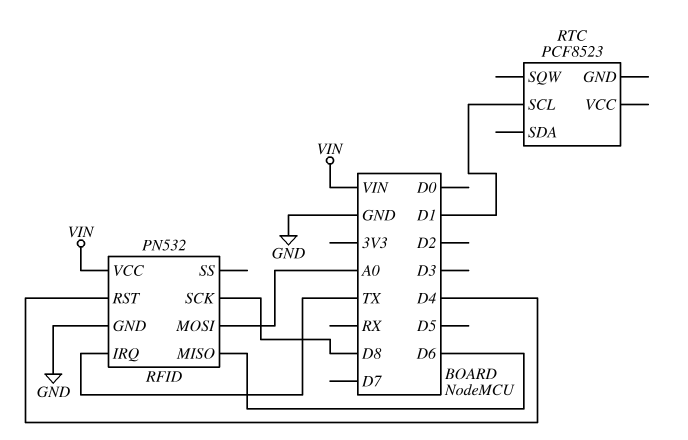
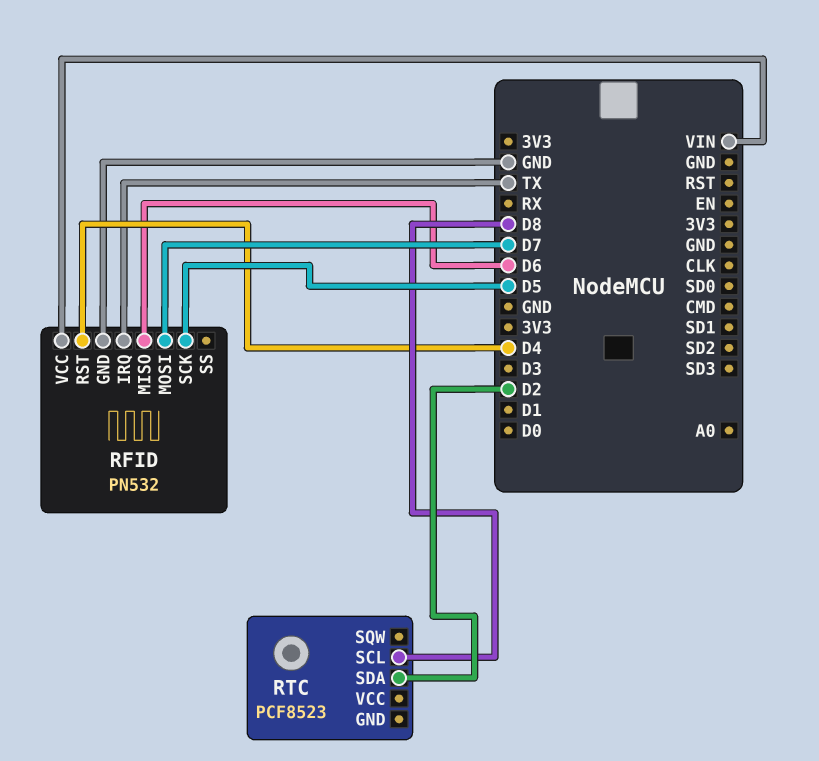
RFID pin MOSI: A0 -> D7
RFID pin SCK: D8 -> D5
RTC pin SCL: D1 -> D8
RTC pin SDA: none -> D2

